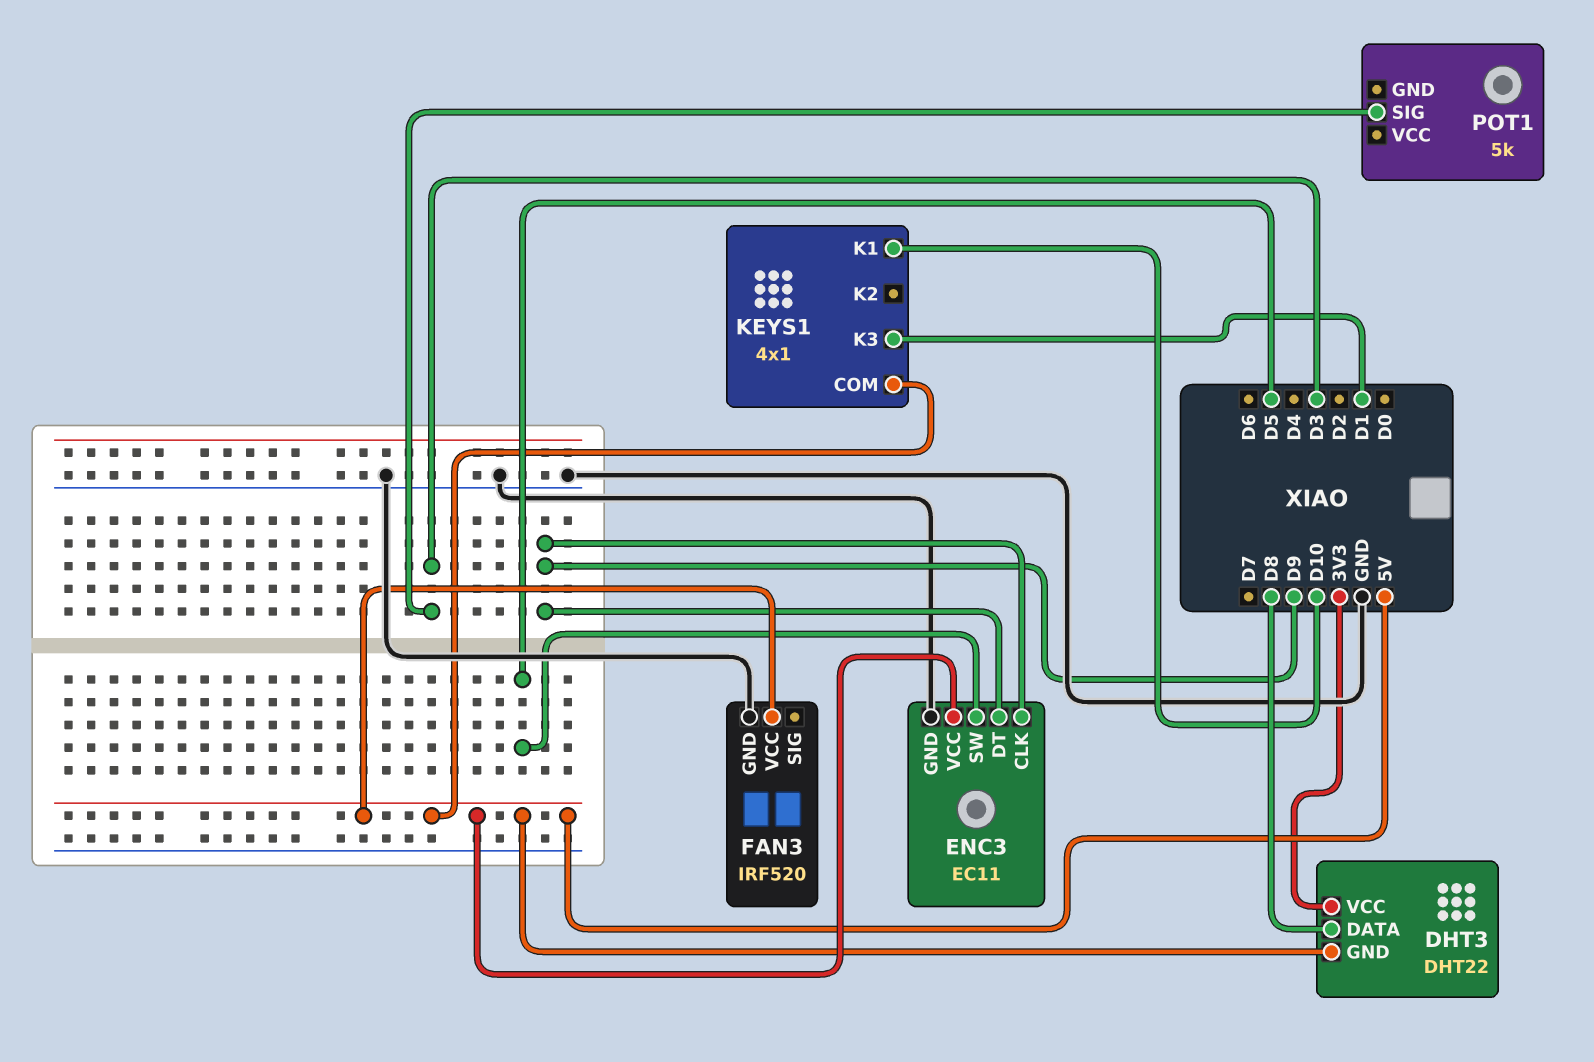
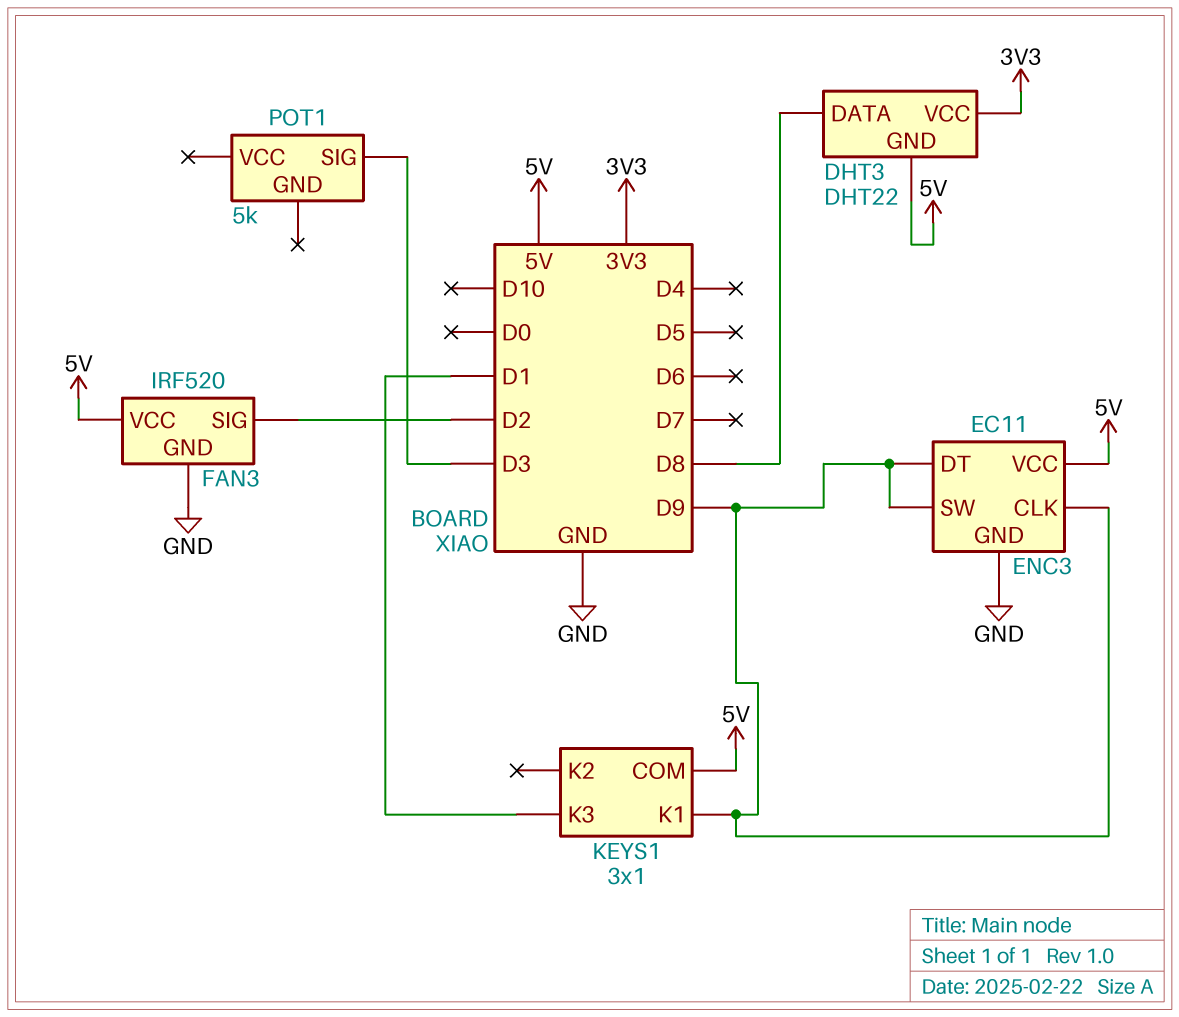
ENC3 pin SW: D5 -> D9
FAN3 pin SIG: none -> D2
KEYS1: 4x1 -> 3x1
KEYS1 pin K1: D10 -> D9

